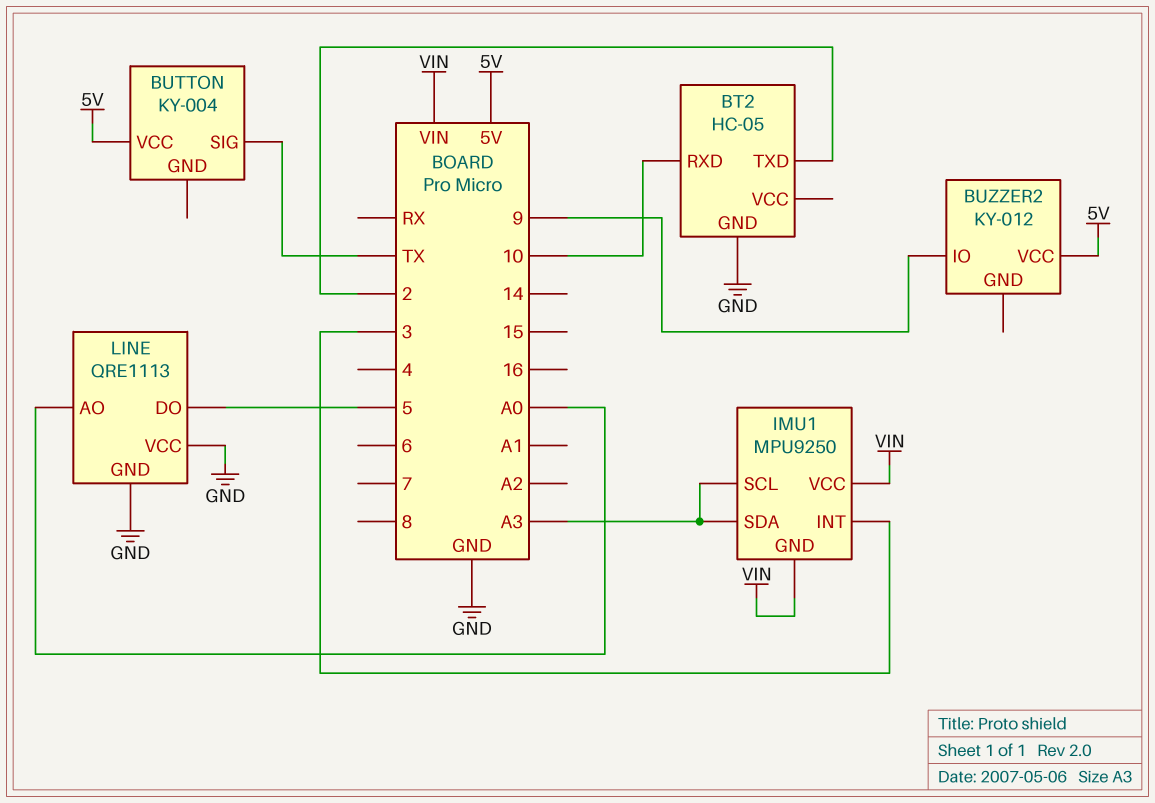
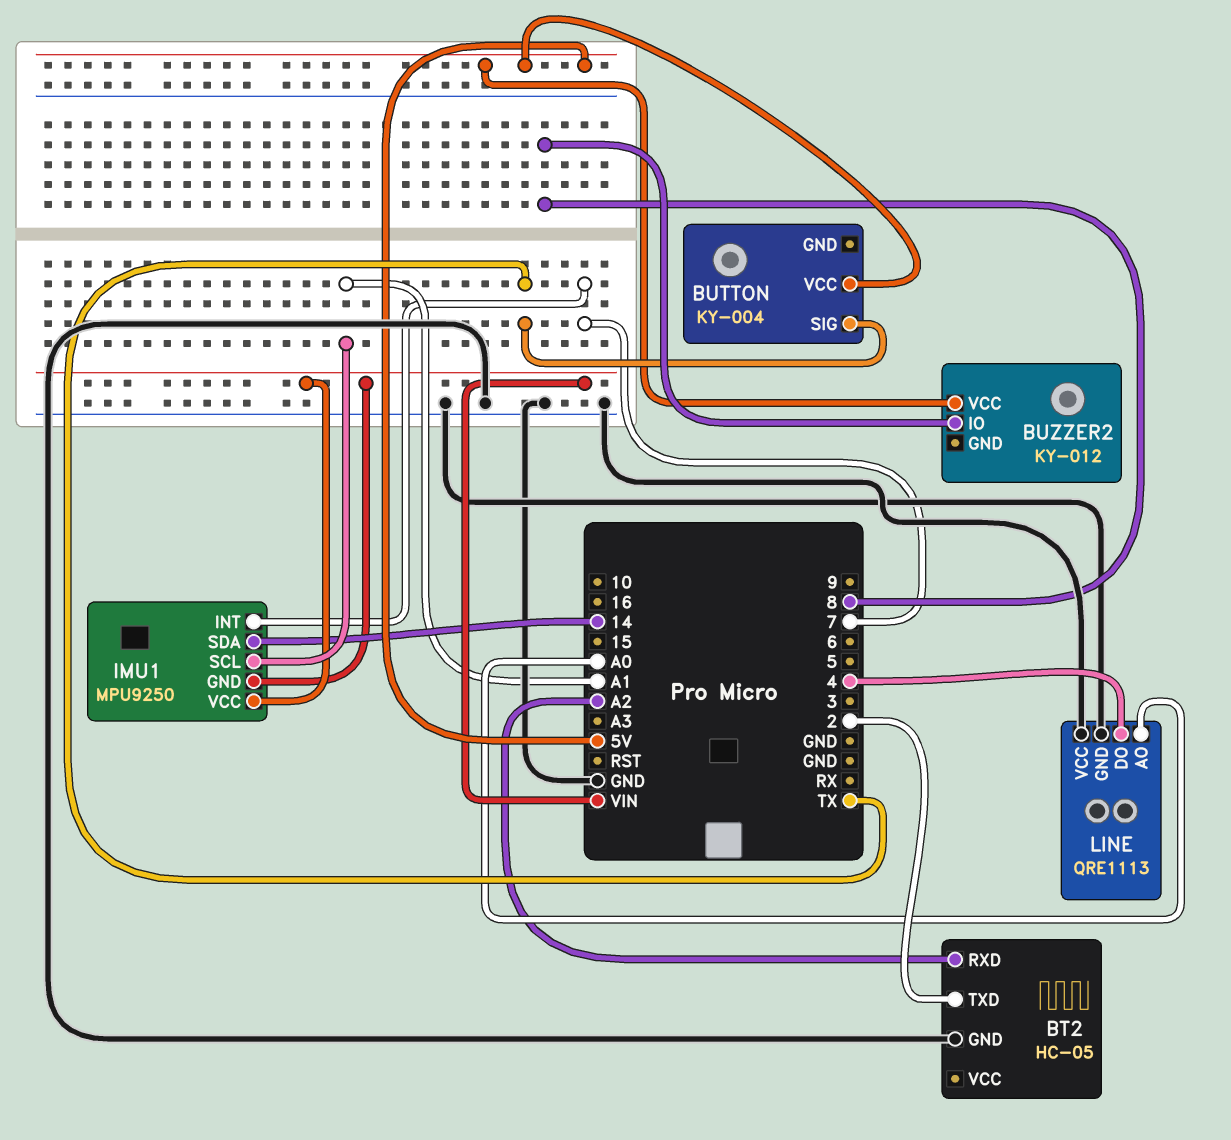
BT2 pin RXD: 10 -> A2
BUZZER2 pin IO: 9 -> 8
IMU1 pin INT: 3 -> 7
IMU1 pin SCL: A3 -> A1
IMU1 pin SDA: A3 -> 14
LINE pin DO: 5 -> 4

